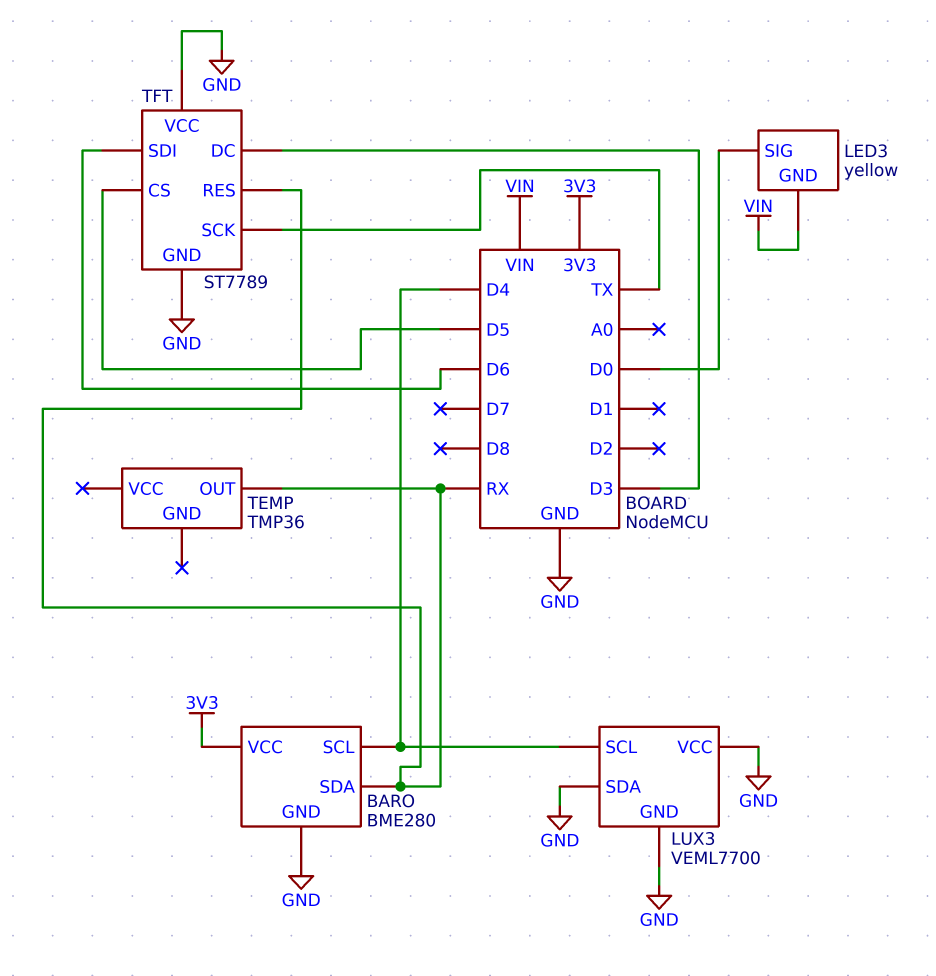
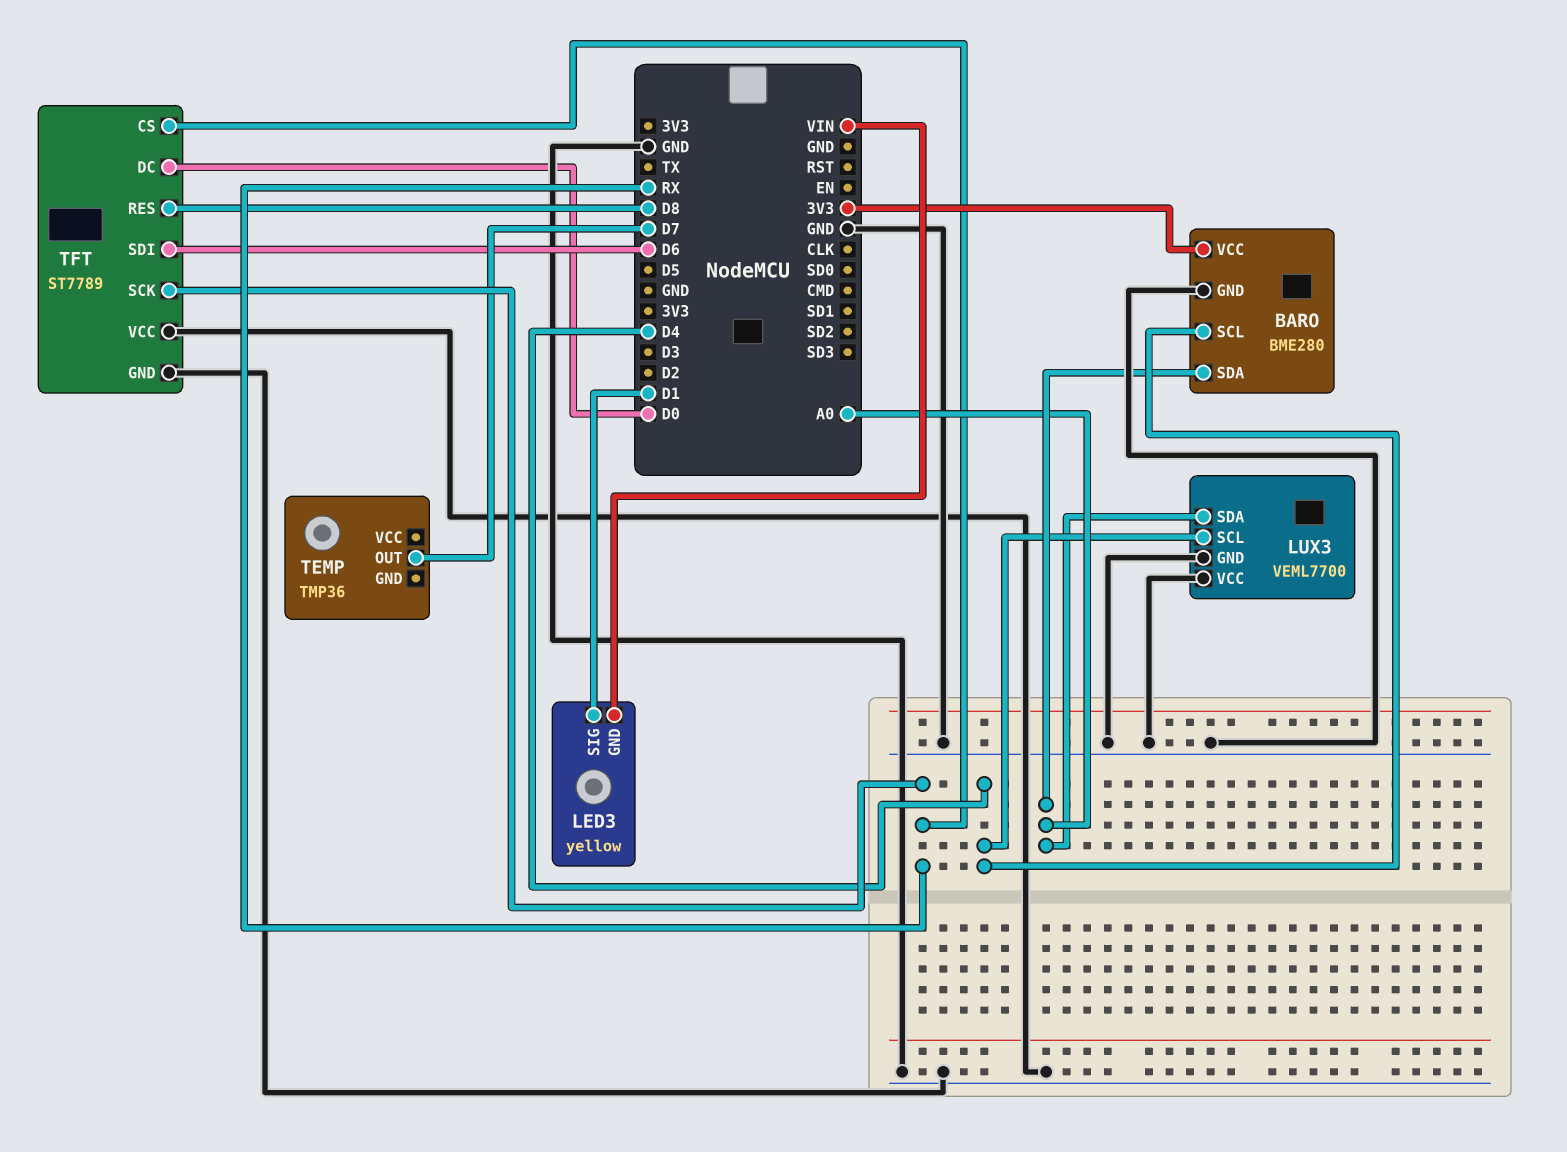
BARO pin SDA: RX -> A0
LED3 pin SIG: D0 -> D1
LUX3 pin SDA: GND -> A0
TEMP pin OUT: RX -> D7
TFT pin CS: D5 -> RX
TFT pin DC: D3 -> D0
TFT pin RES: RX -> D8
TFT pin SCK: TX -> RX

